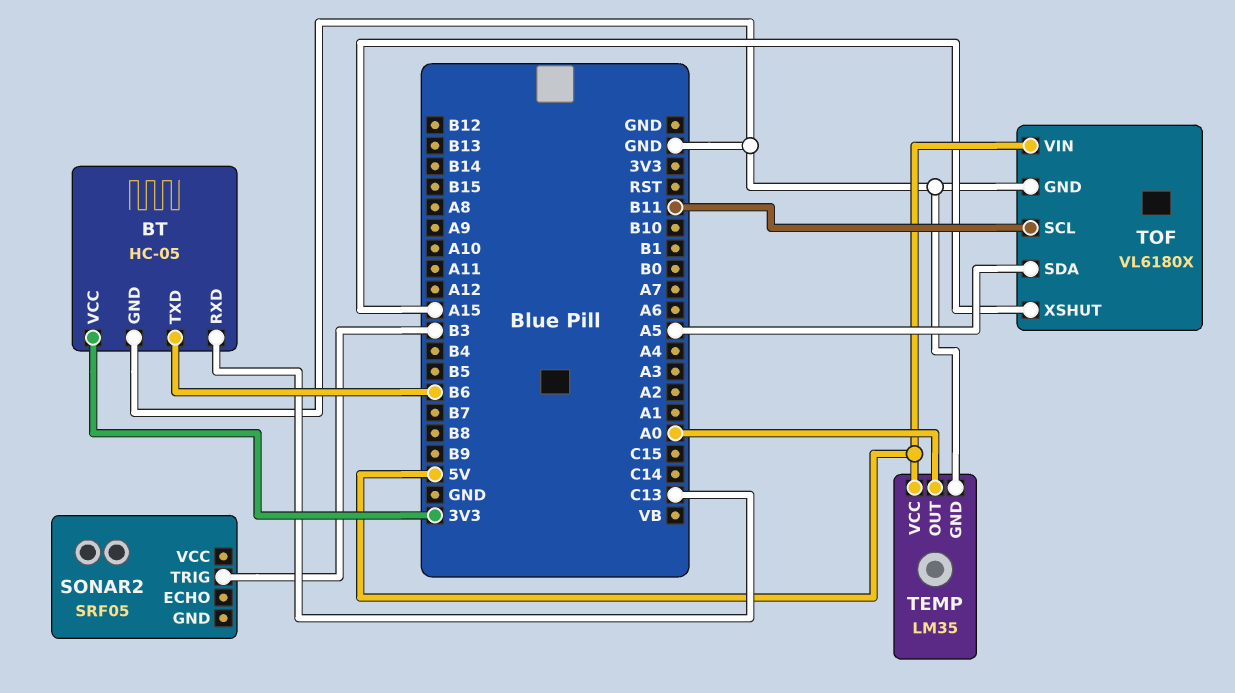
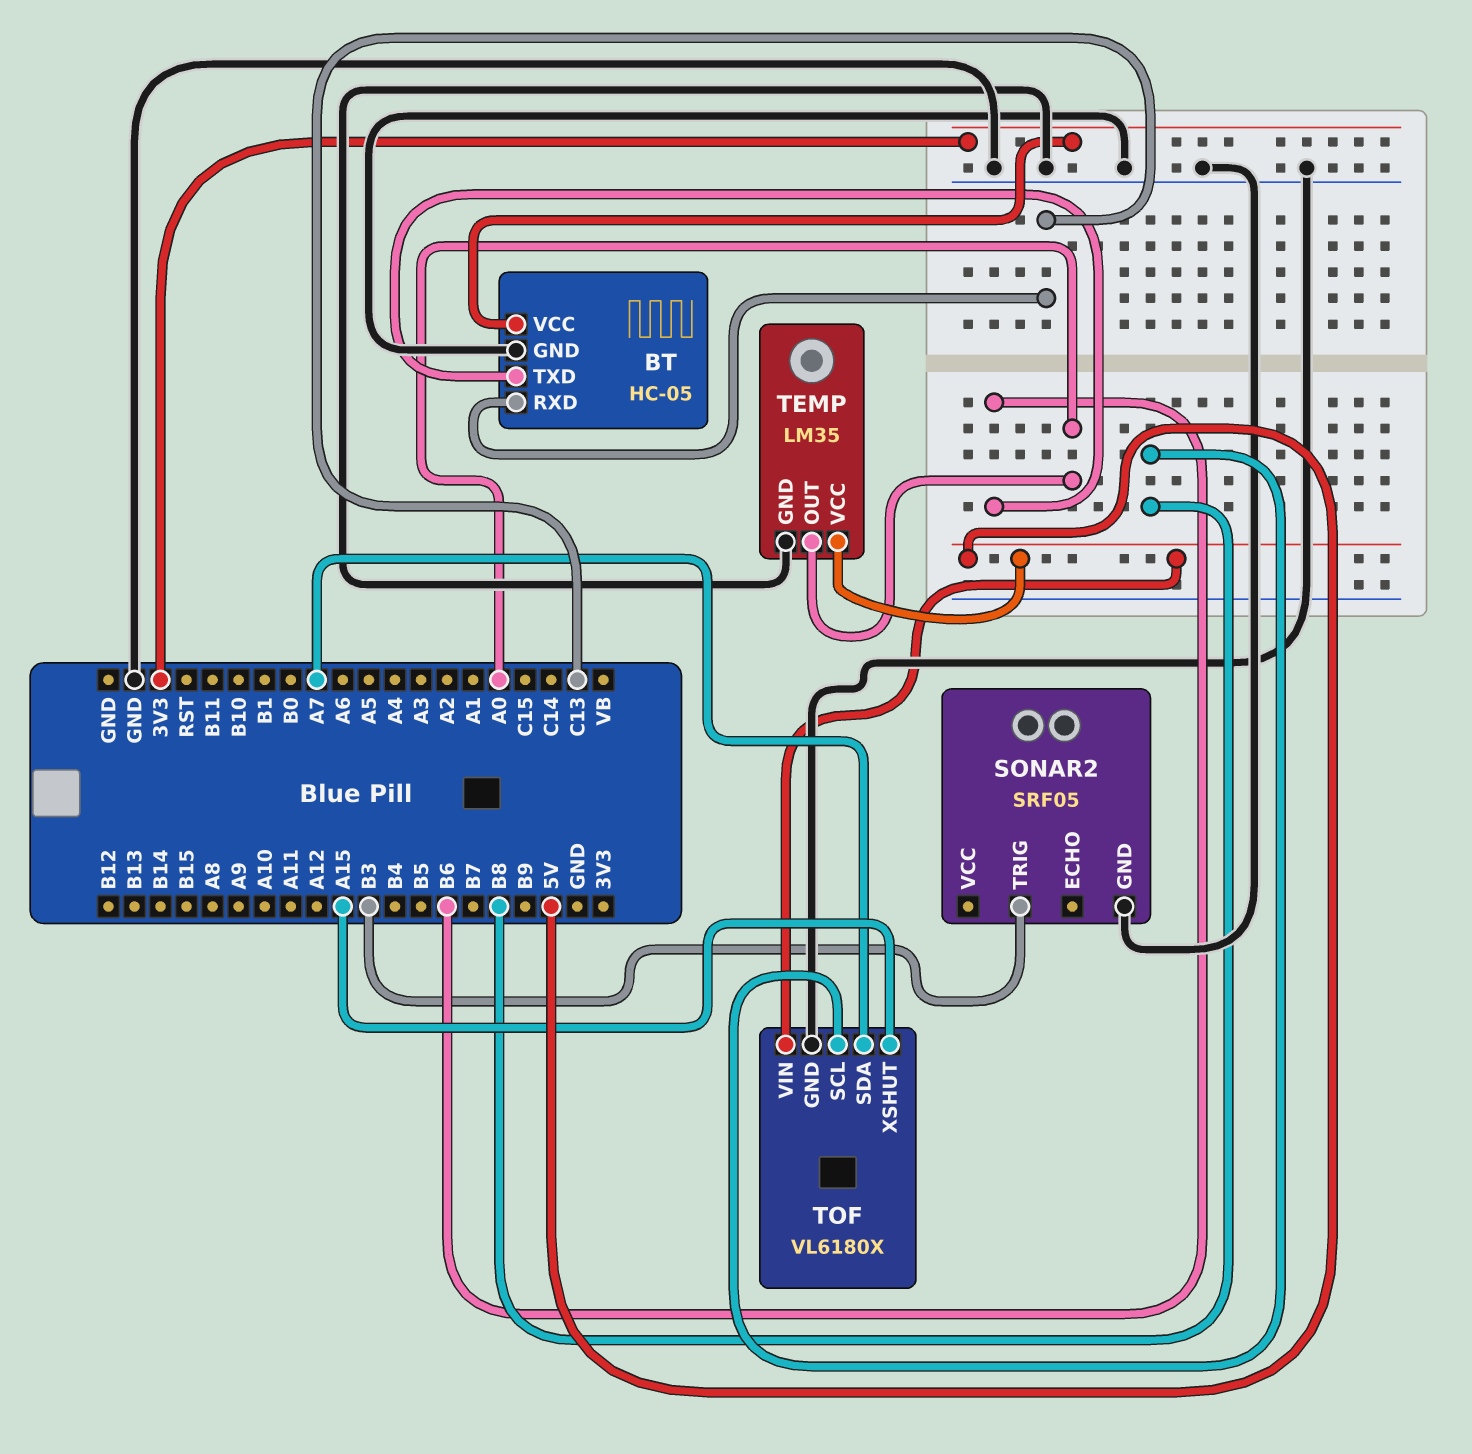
SONAR2 pin GND: none -> GND
TOF pin SCL: B11 -> B8
TOF pin SDA: A5 -> A7

